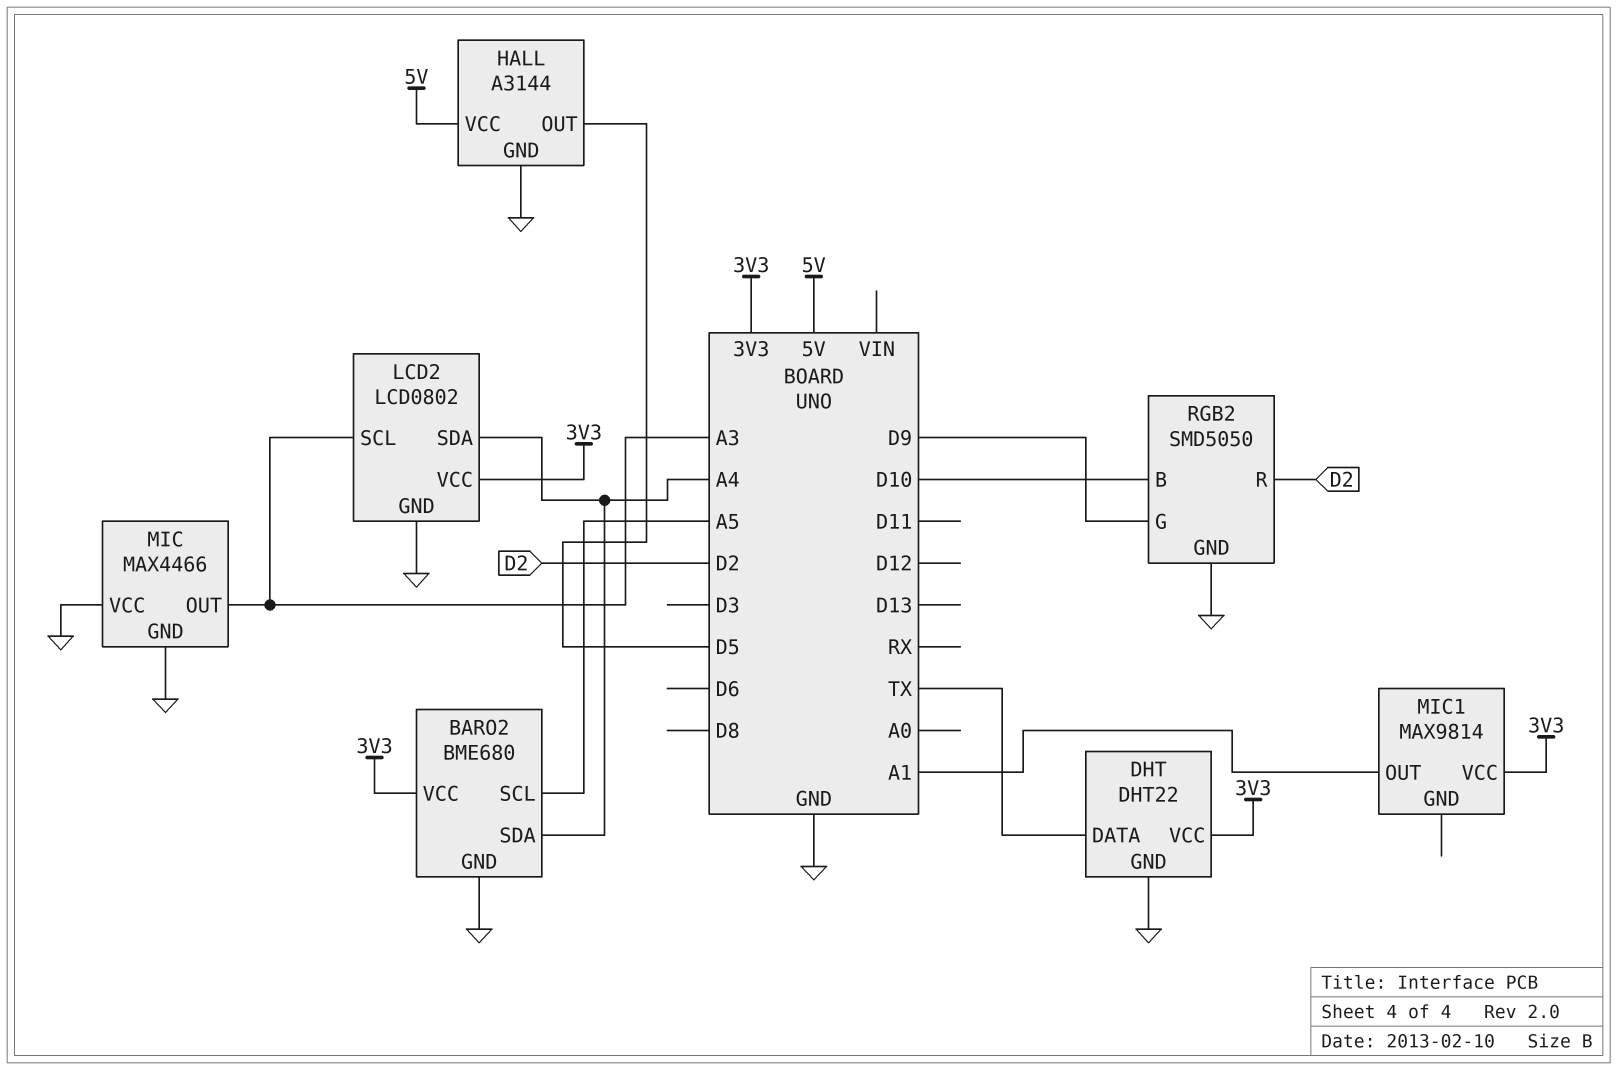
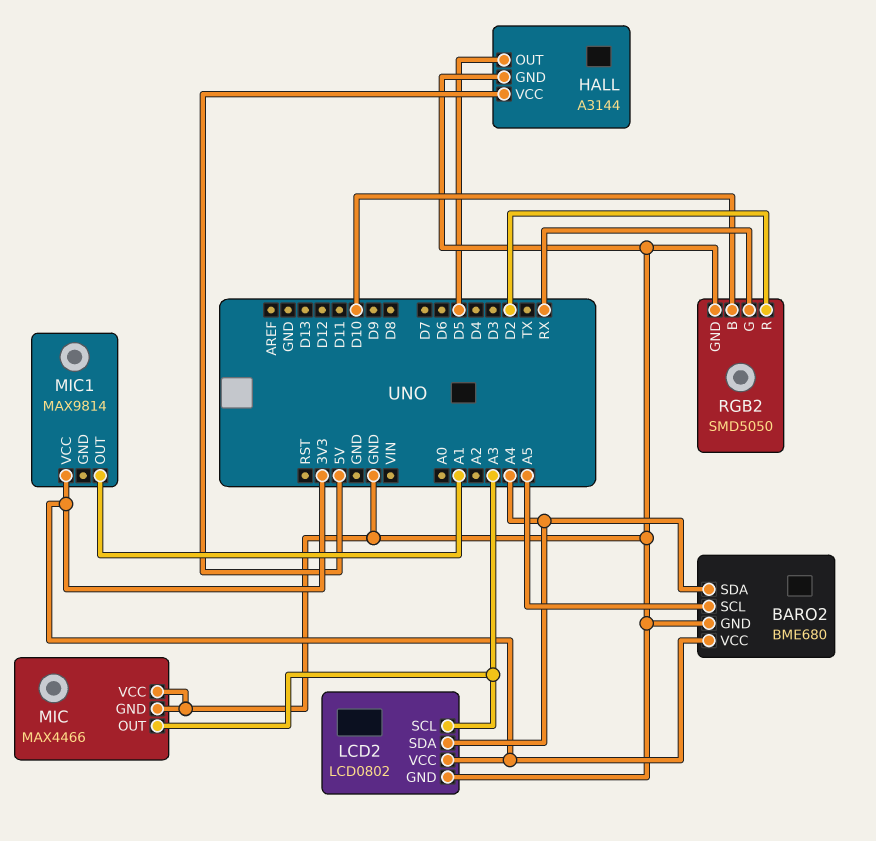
DHT: DHT22 -> none
DHT pin DATA: TX -> none
DHT pin GND: GND -> none
DHT pin VCC: 3V3 -> none
RGB2 pin G: D9 -> RX

